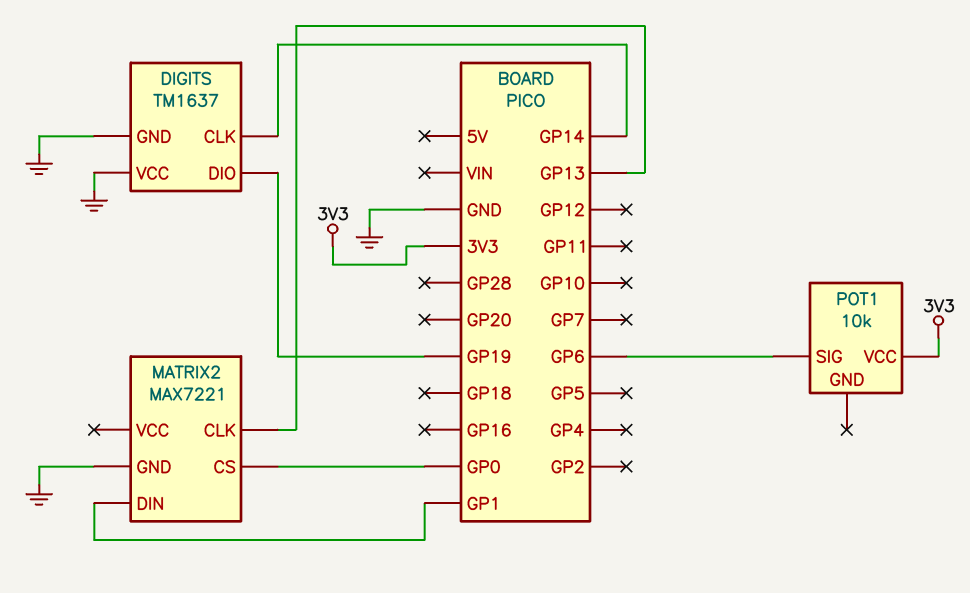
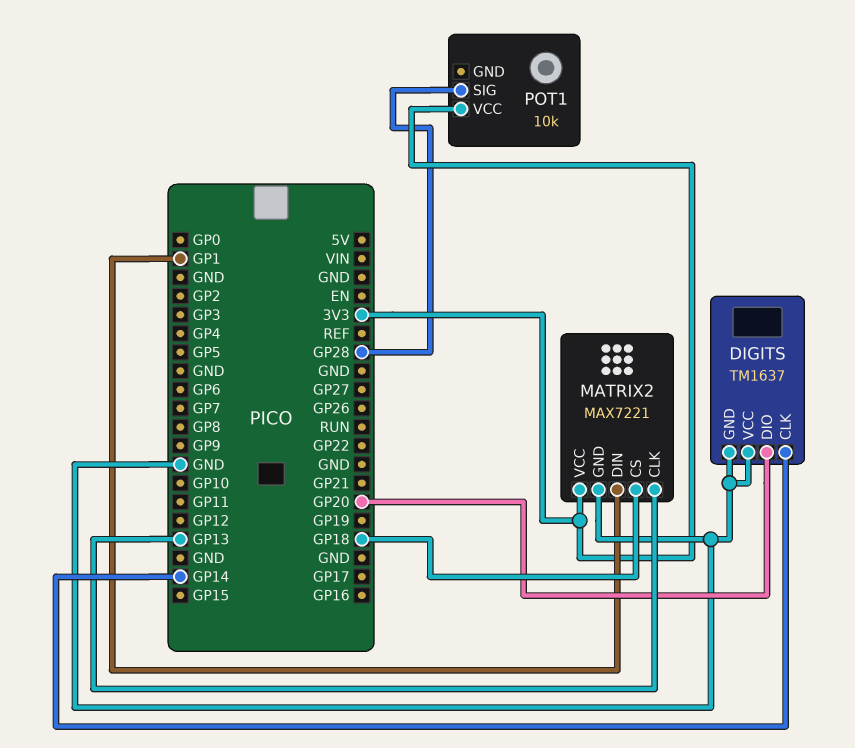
DIGITS pin DIO: GP19 -> GP20
MATRIX2 pin CS: GP0 -> GP18
MATRIX2 pin VCC: none -> 3V3
POT1 pin SIG: GP6 -> GP28

